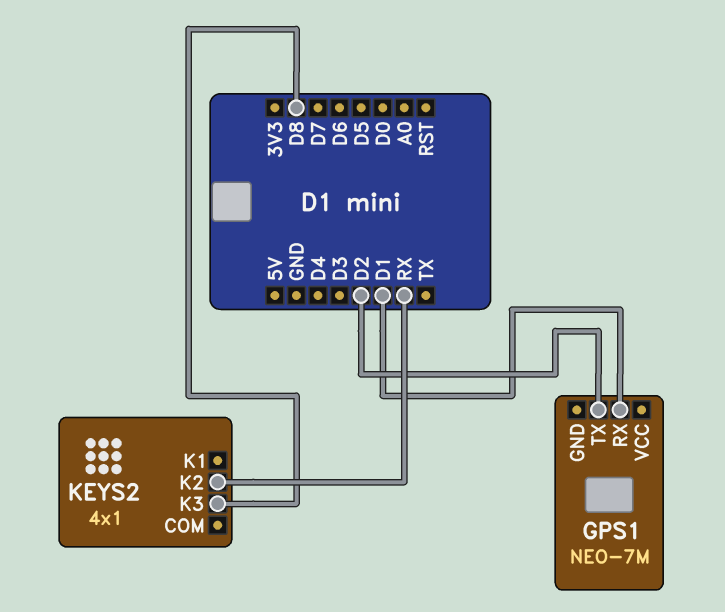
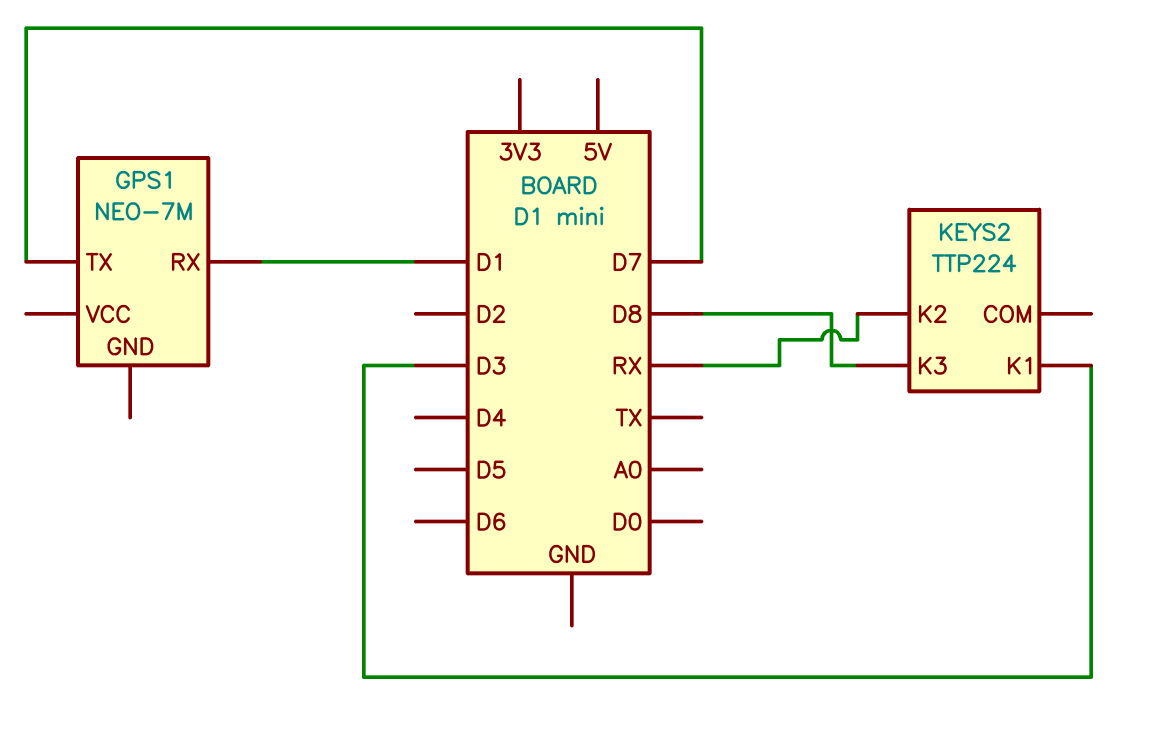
GPS1 pin TX: D2 -> D7
KEYS2: 4x1 -> TTP224
KEYS2 pin K1: none -> D3

